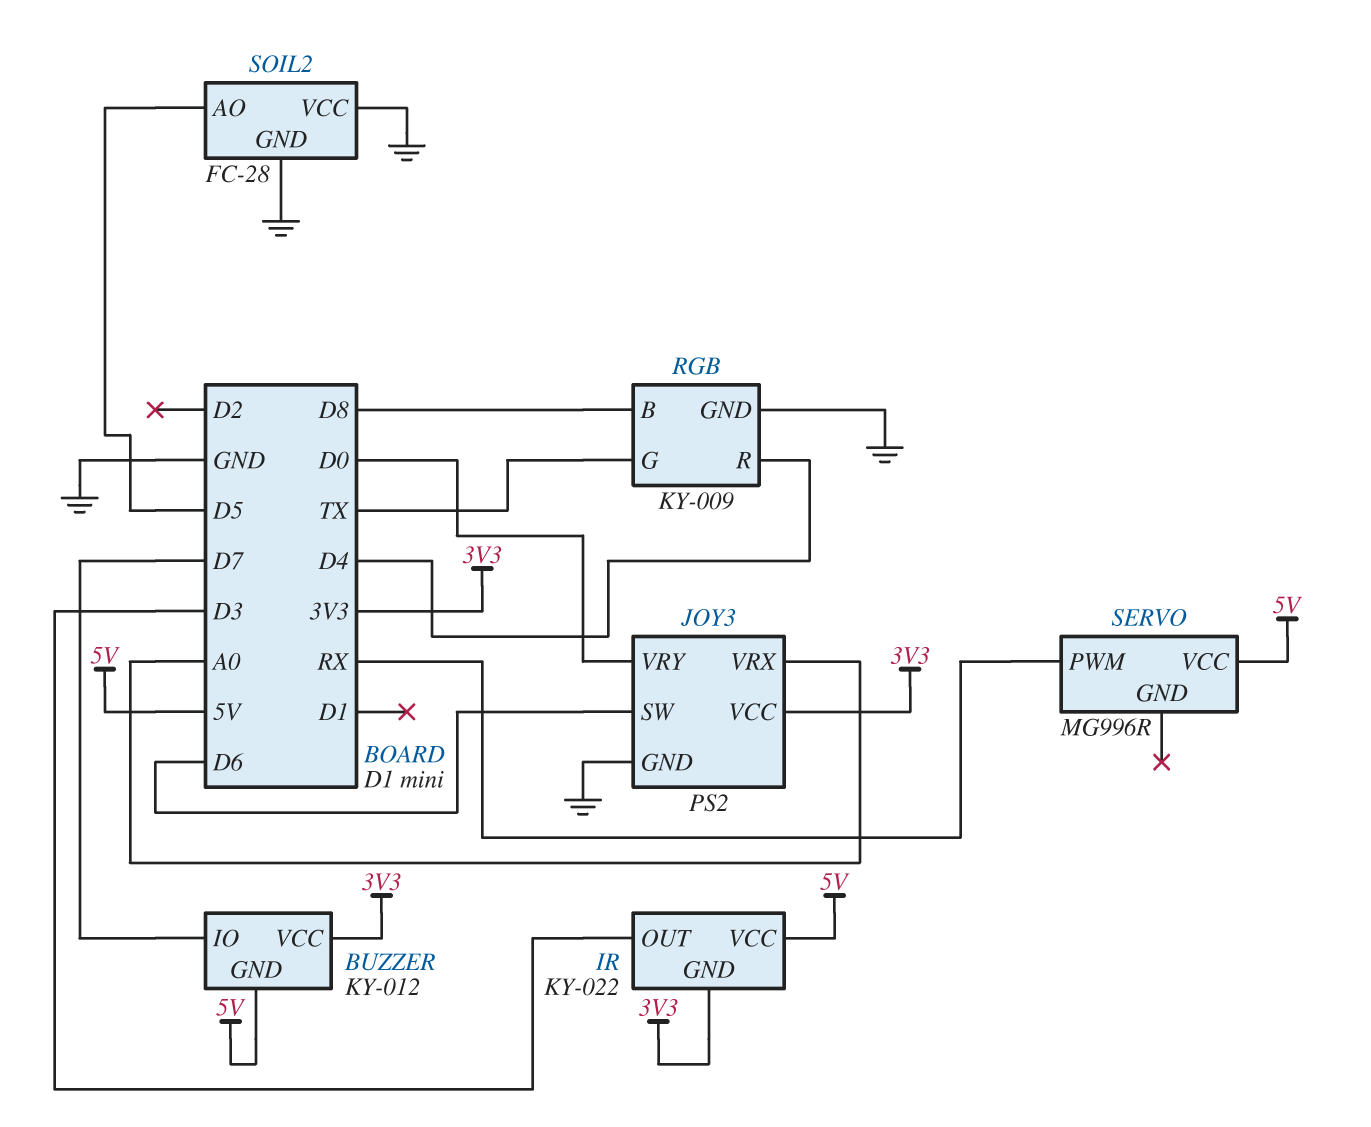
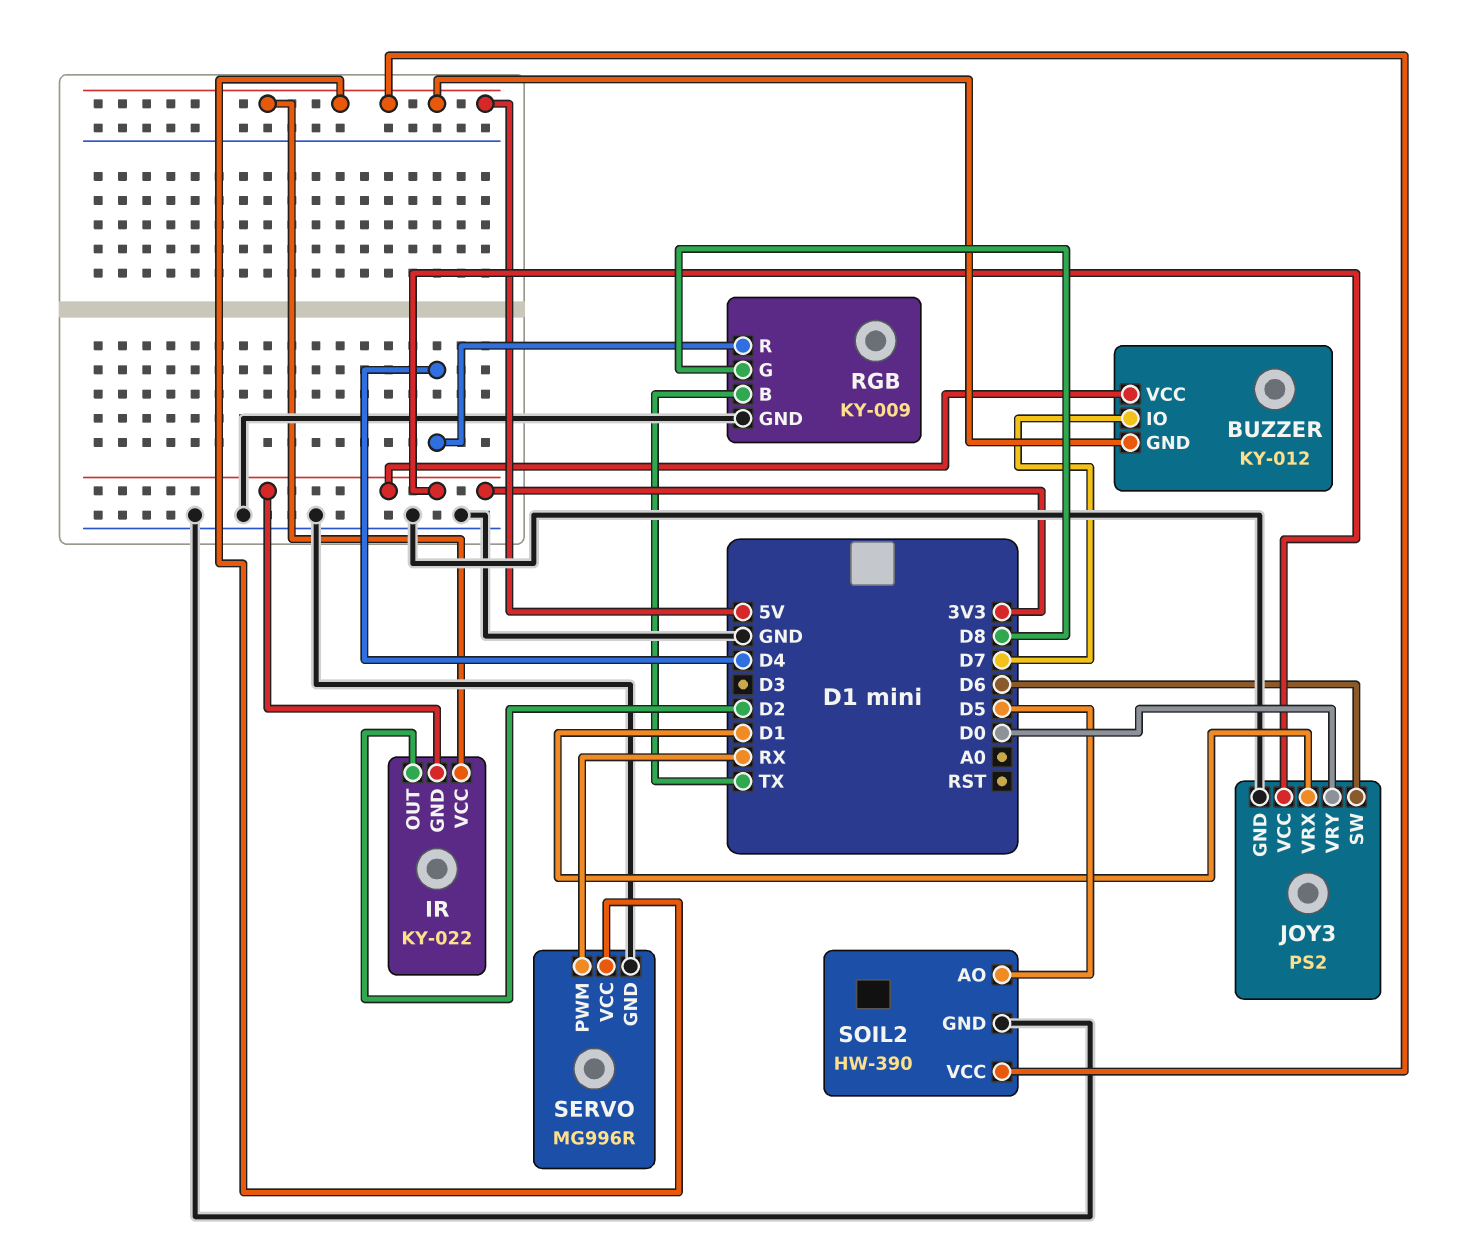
IR pin OUT: D3 -> D2
JOY3 pin VRX: A0 -> D1
RGB pin B: D8 -> TX
RGB pin G: TX -> D8
SERVO pin GND: none -> GND
SOIL2: FC-28 -> HW-390
SOIL2 pin VCC: GND -> 5V

